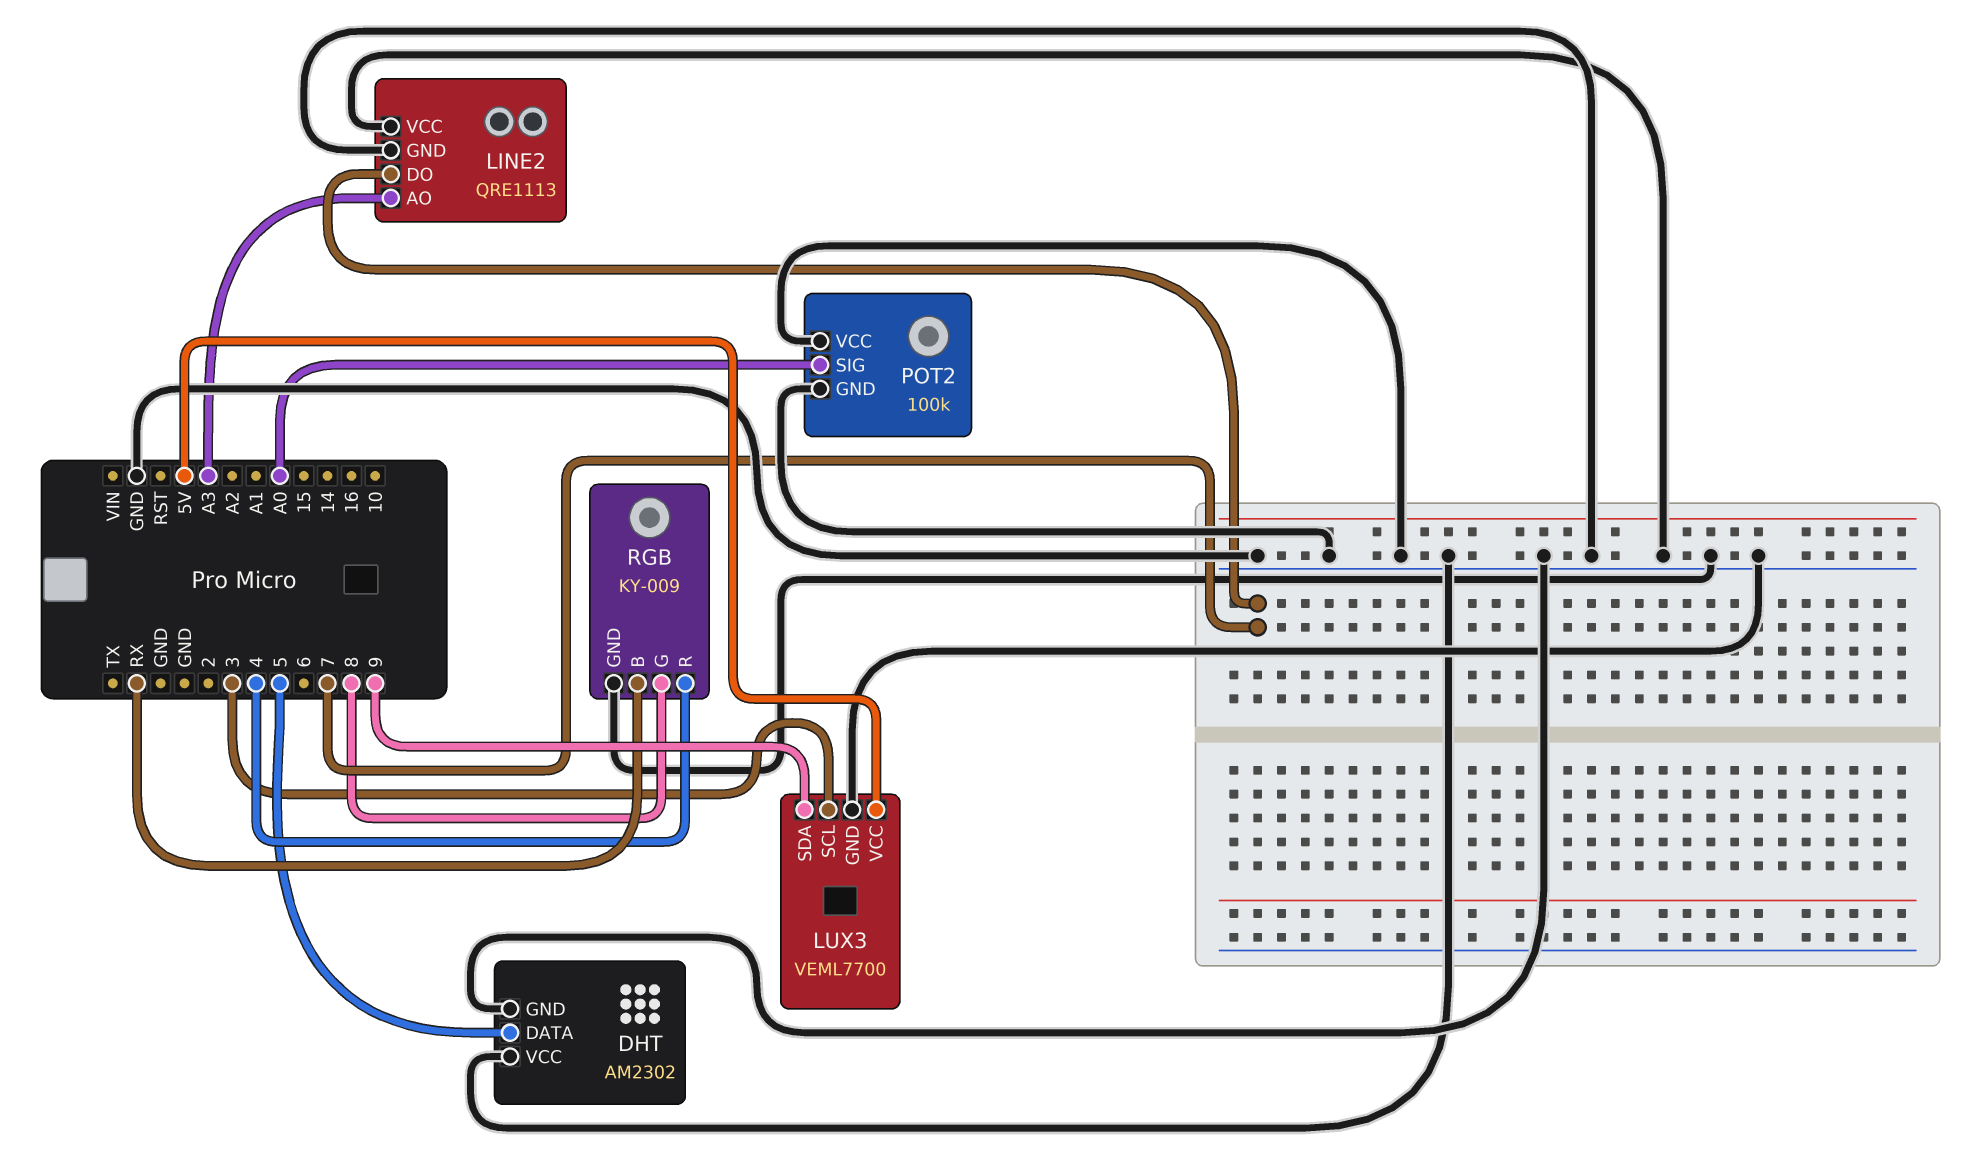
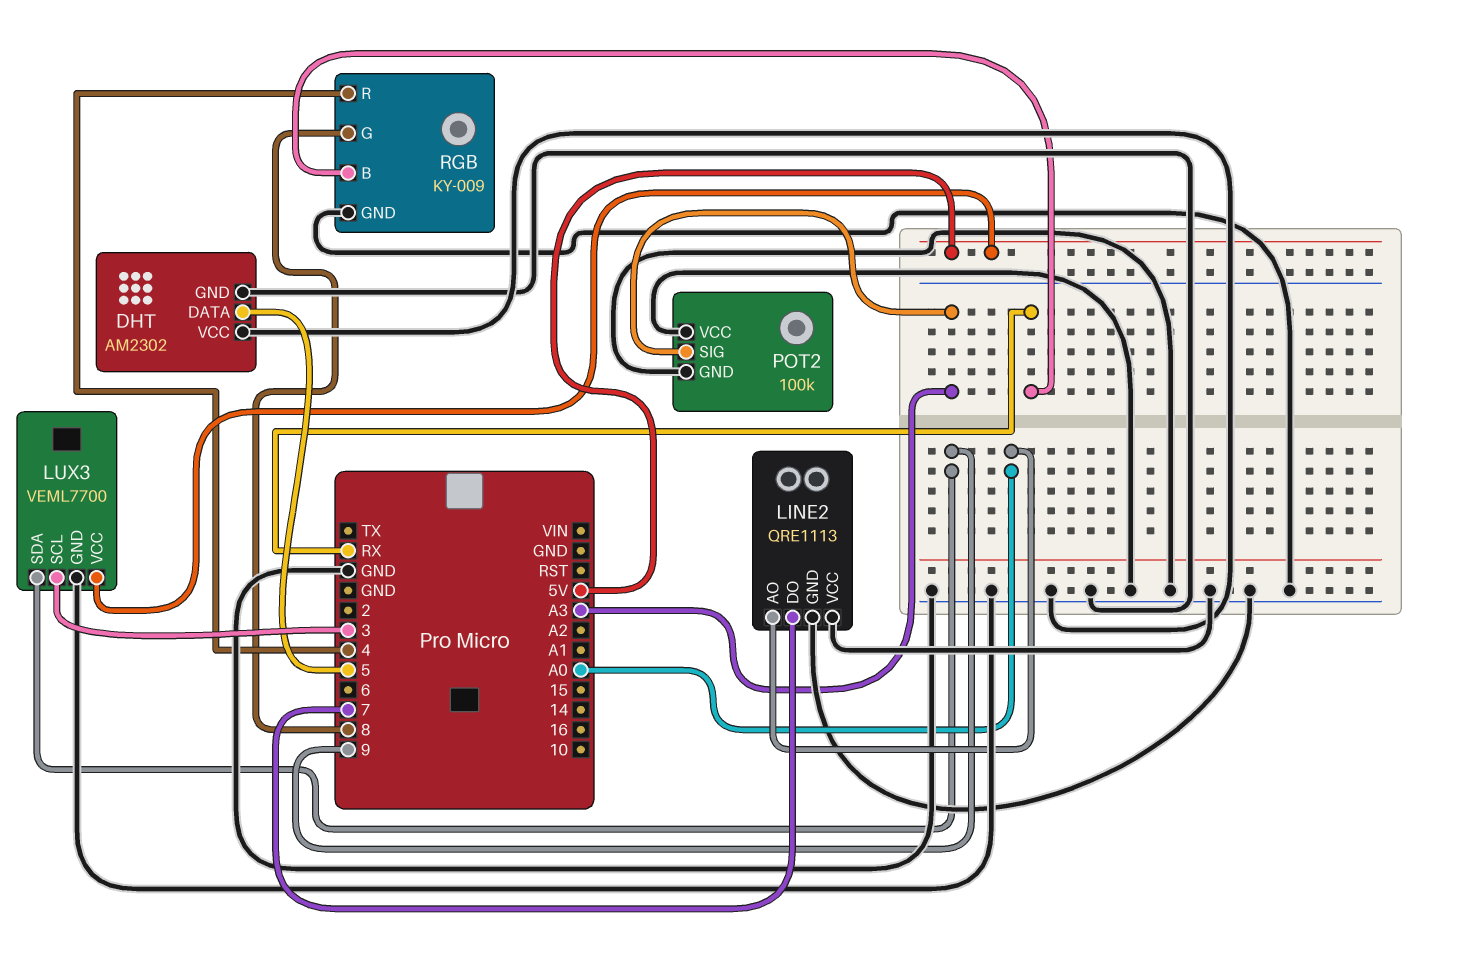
LINE2 pin AO: A3 -> A0
POT2 pin SIG: A0 -> A3

